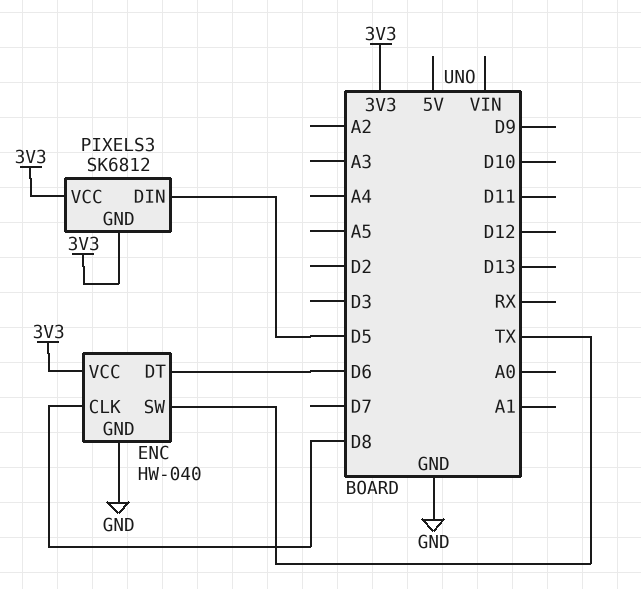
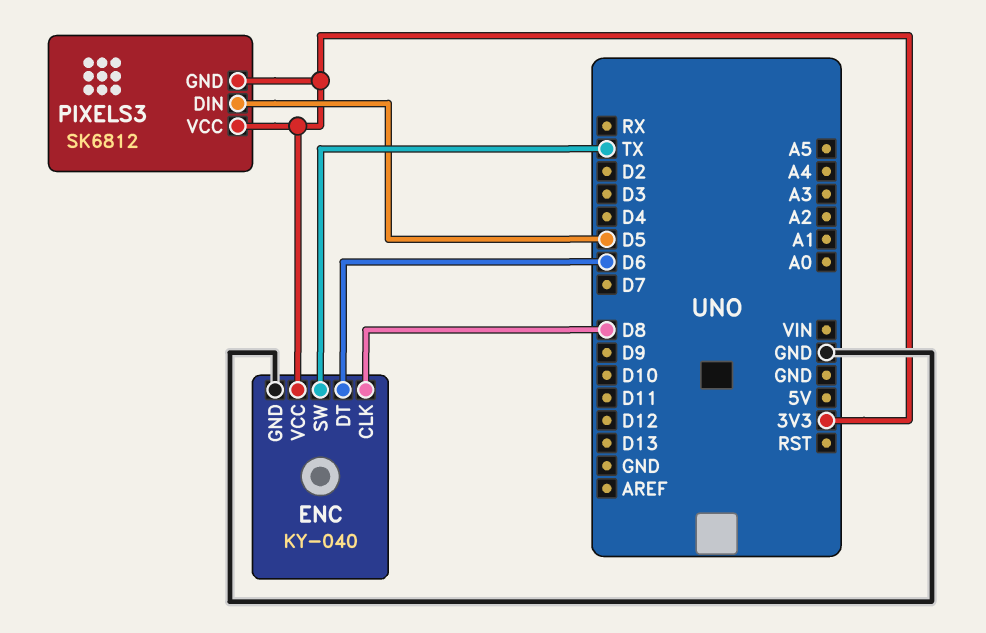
ENC: HW-040 -> KY-040

